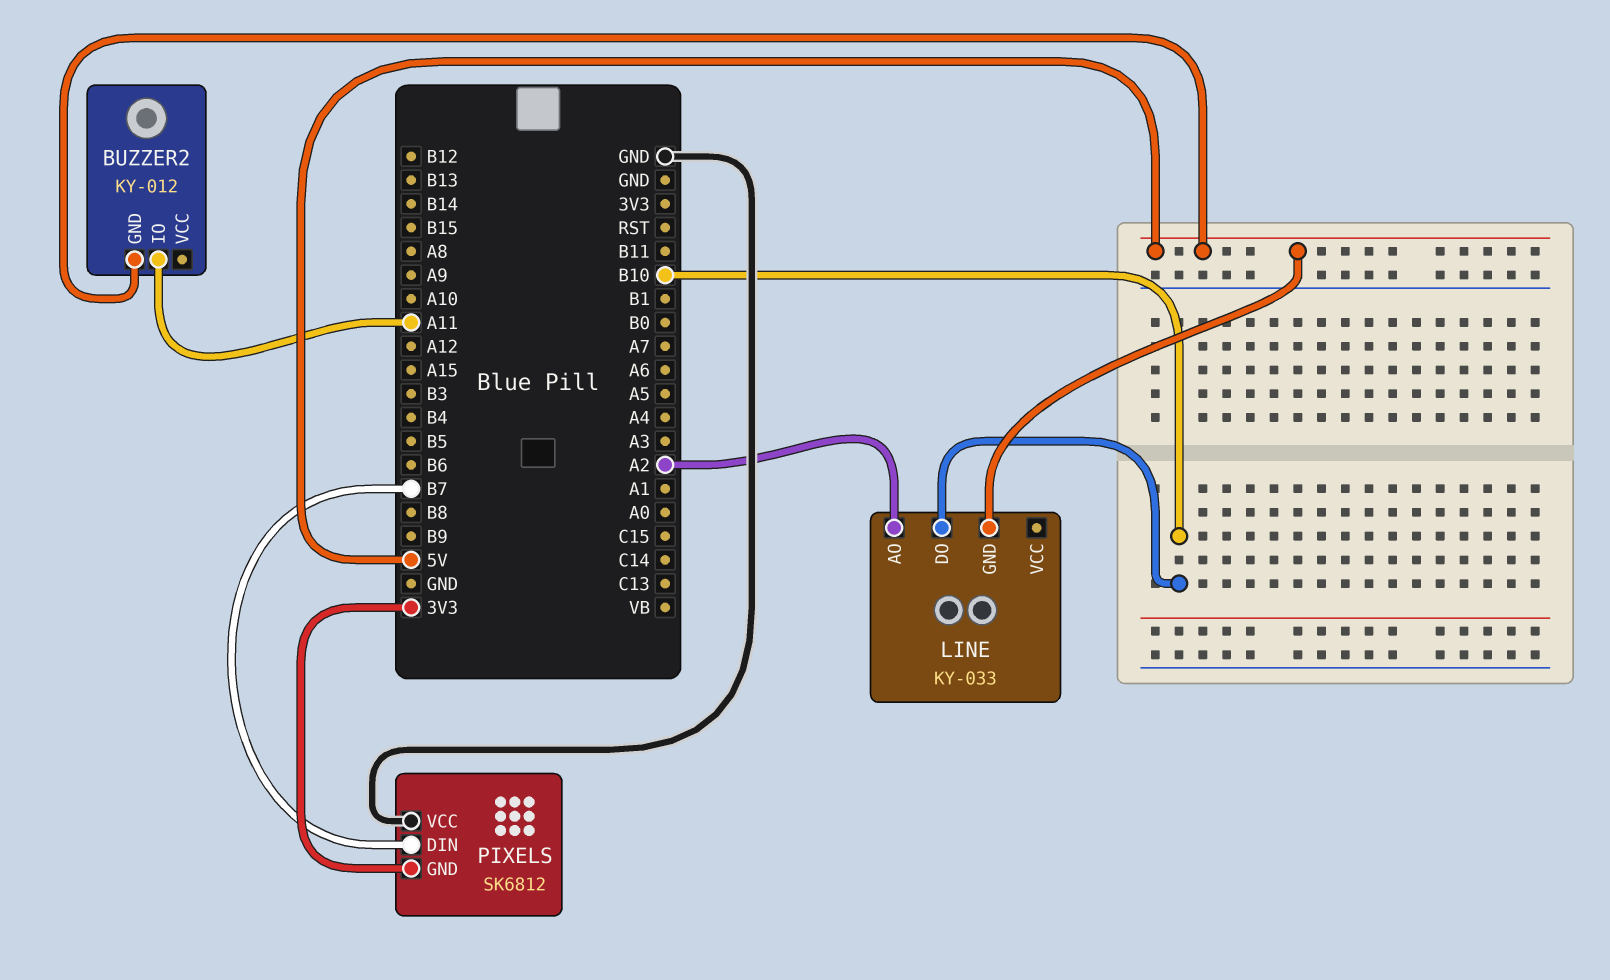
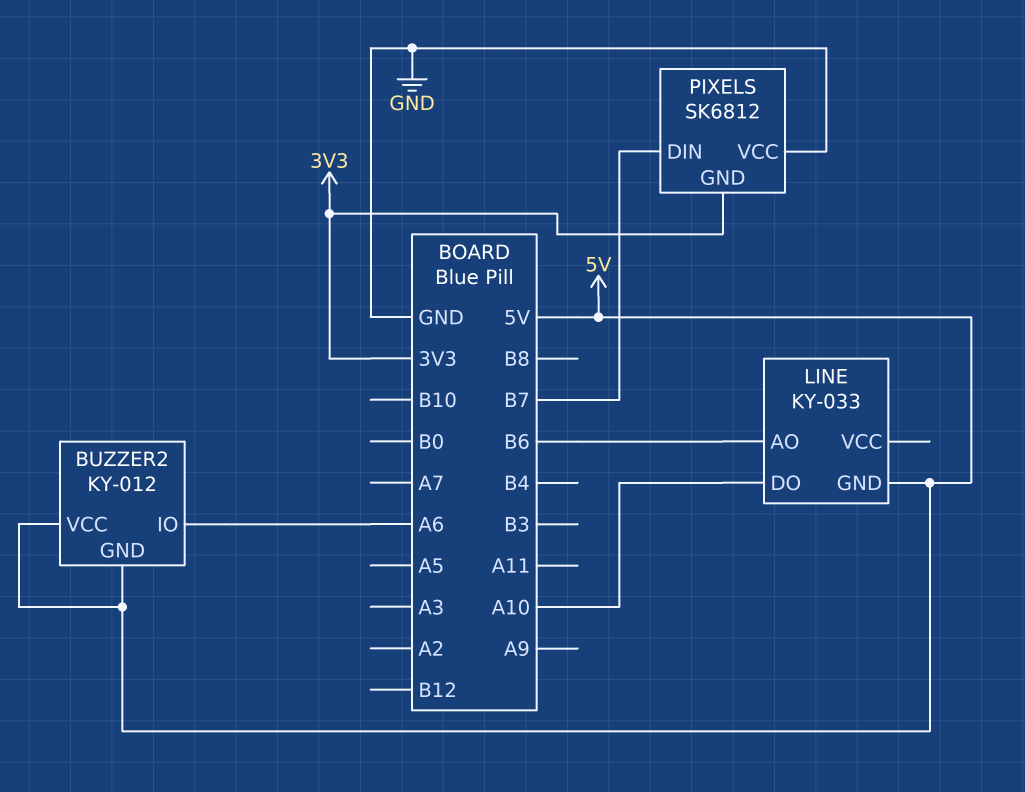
BUZZER2 pin IO: A11 -> A6
BUZZER2 pin VCC: none -> 5V
LINE pin AO: A2 -> B6
LINE pin DO: B10 -> A10

